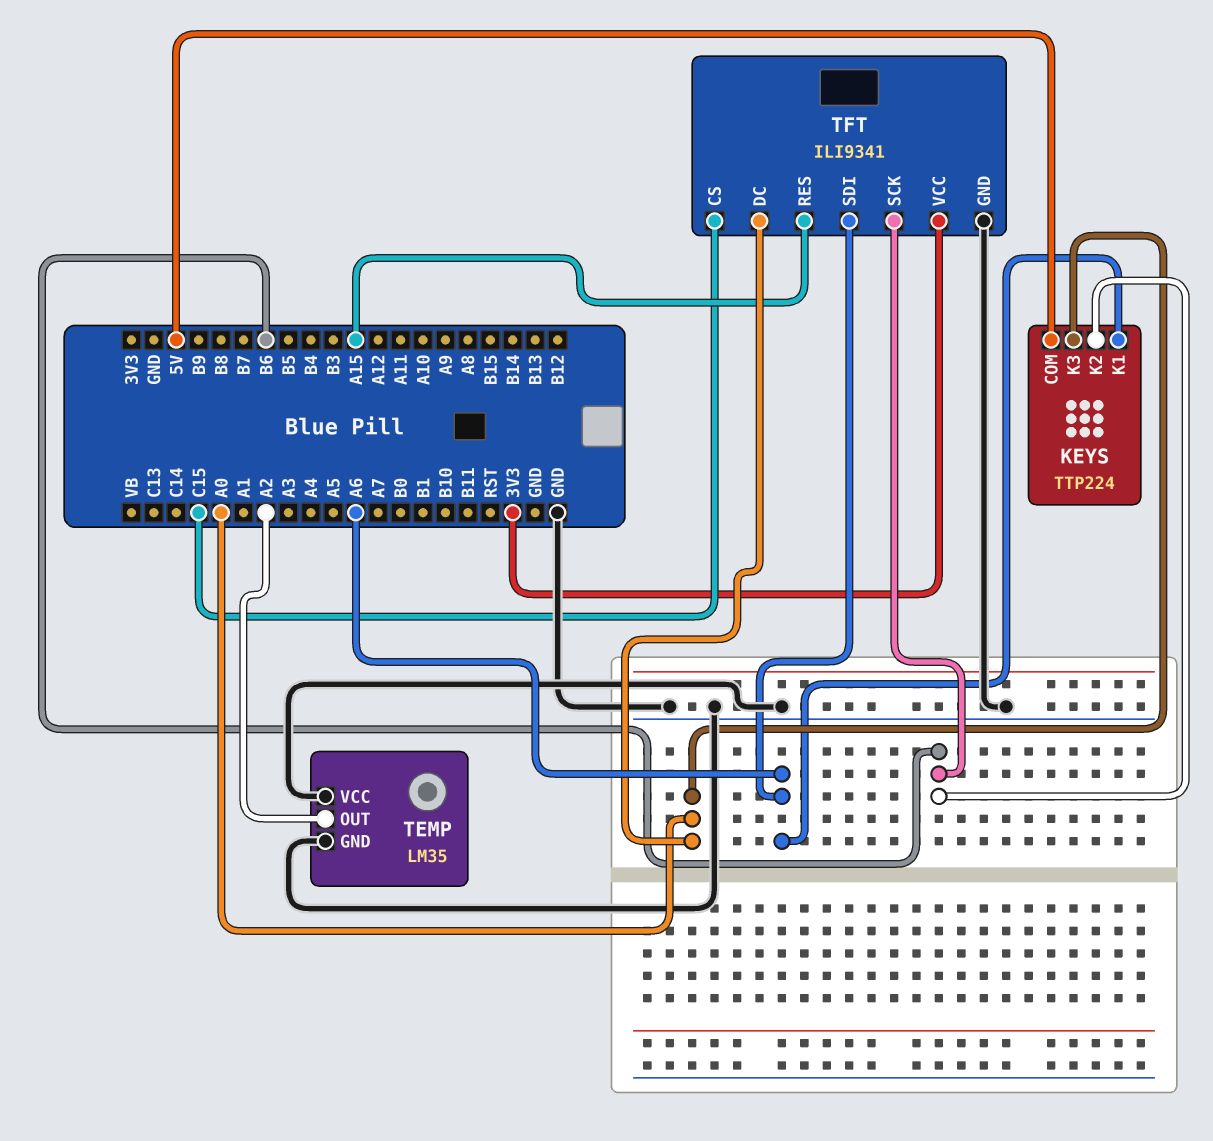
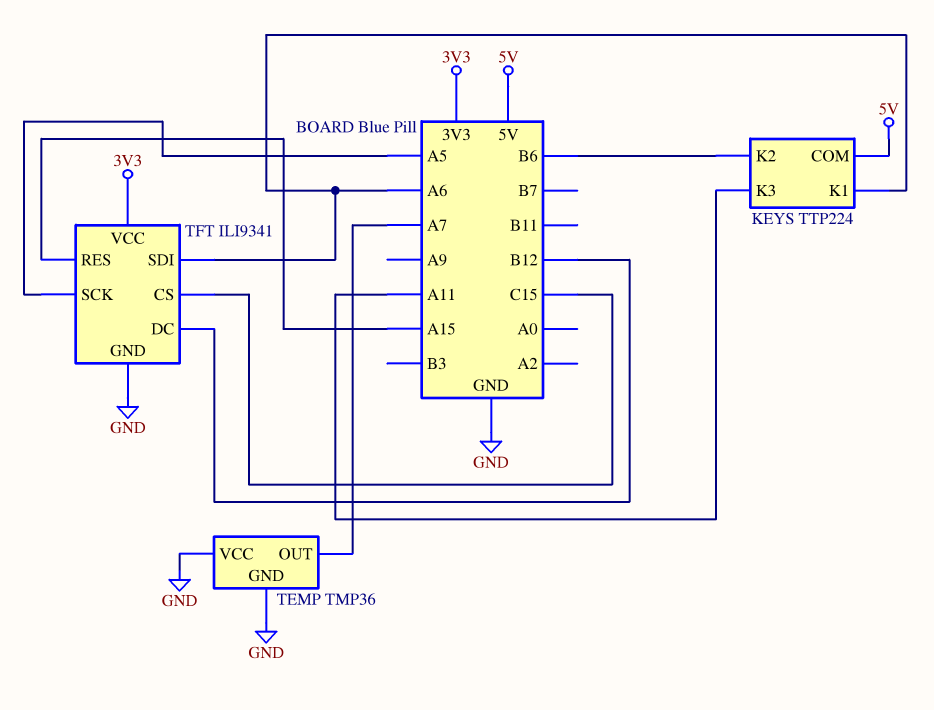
KEYS pin K3: A0 -> A11
TEMP: LM35 -> TMP36
TEMP pin OUT: A2 -> A7
TFT pin DC: A0 -> B12
TFT pin SCK: B6 -> A5

